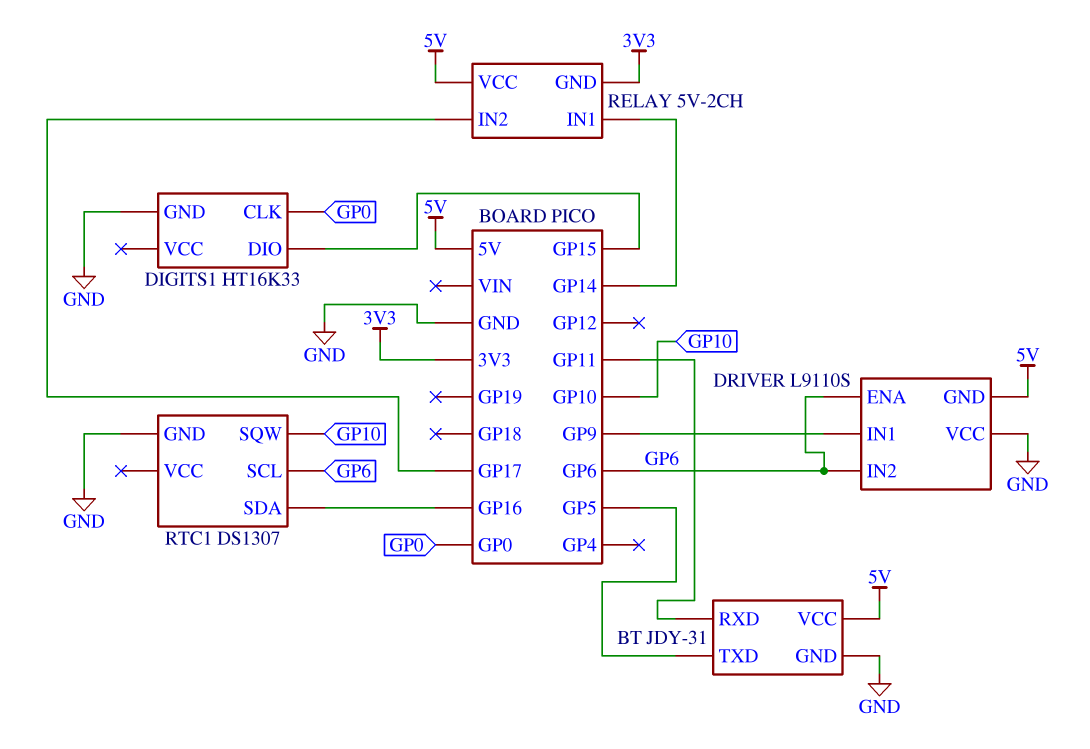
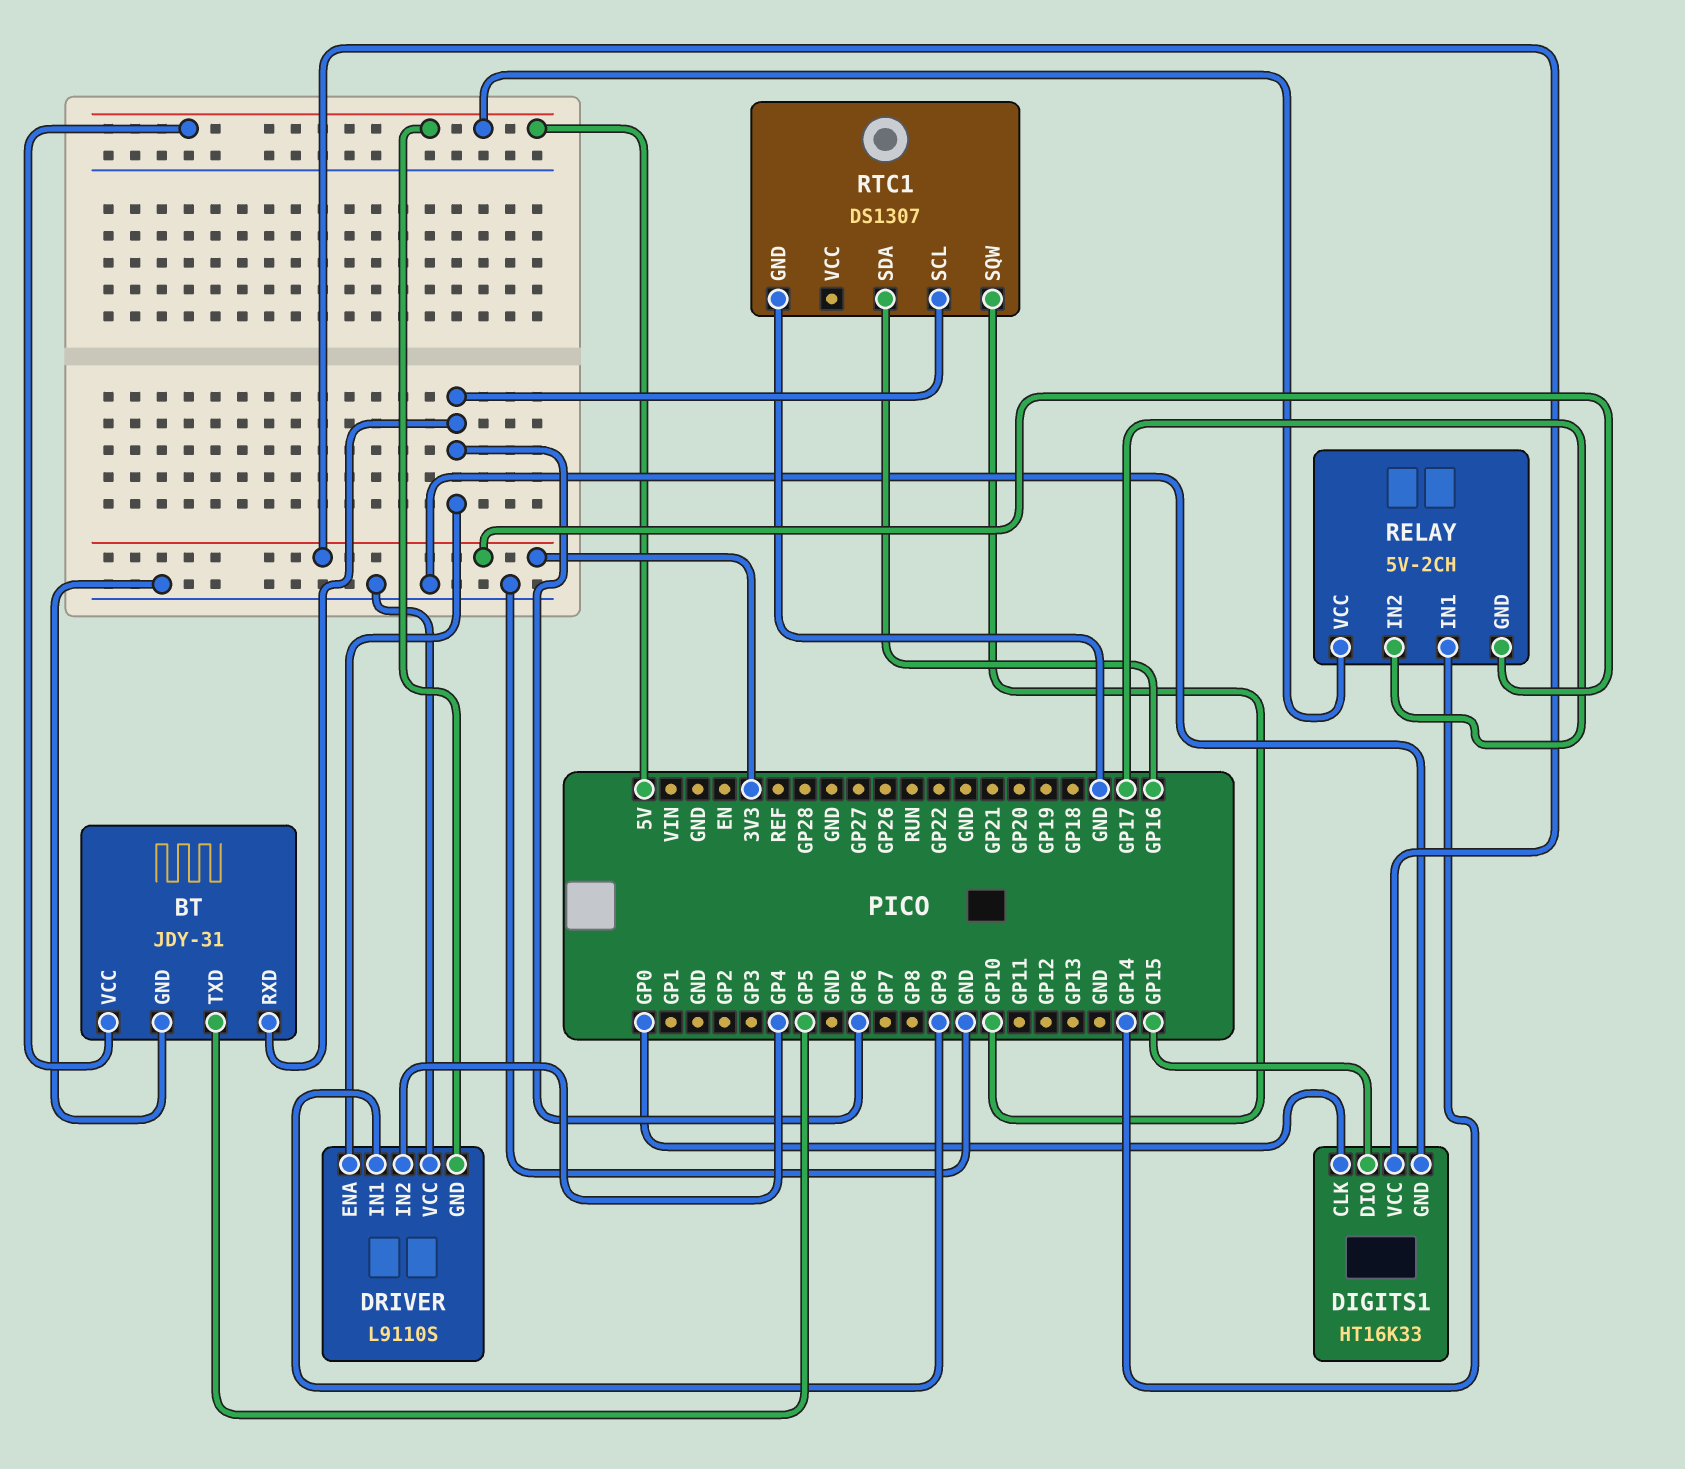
BT pin RXD: GP11 -> GP6
DIGITS1 pin VCC: none -> 3V3
DRIVER pin IN2: GP6 -> GP4

